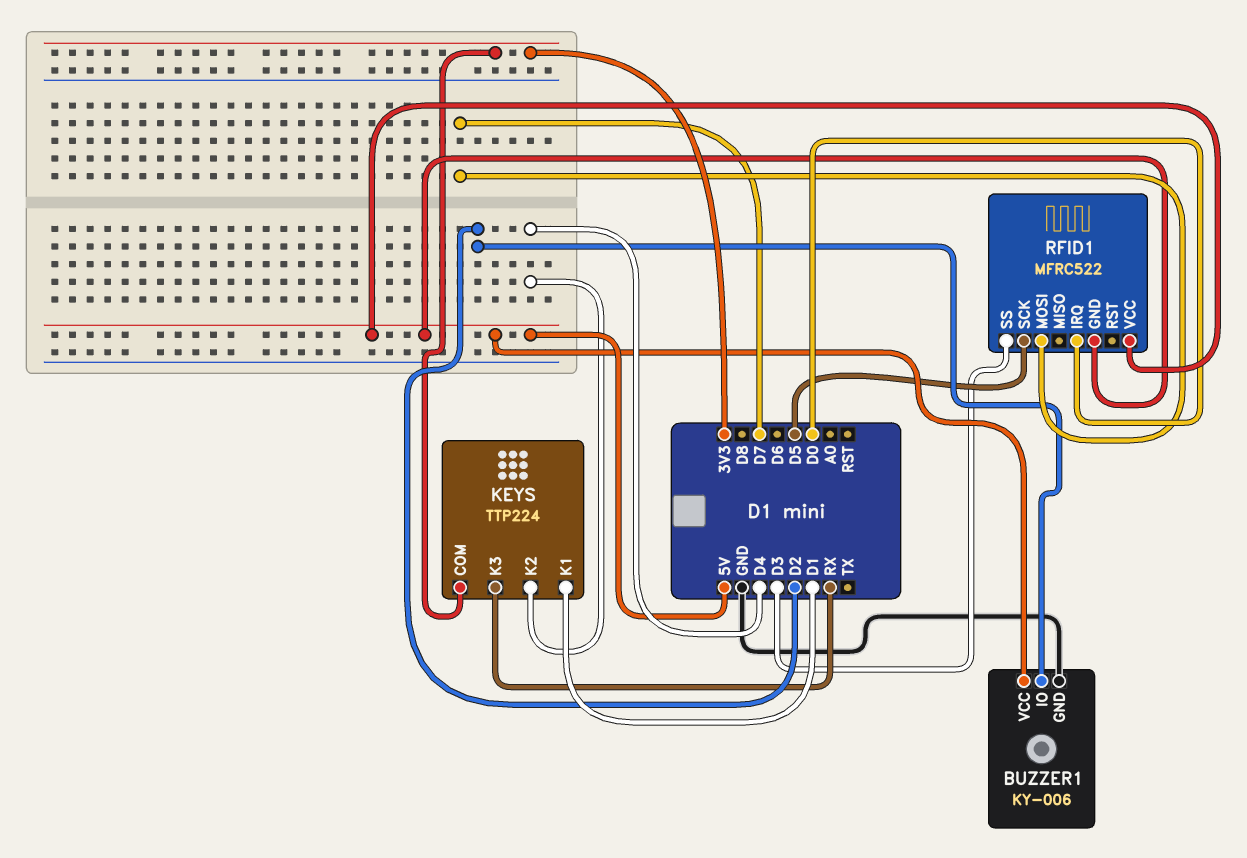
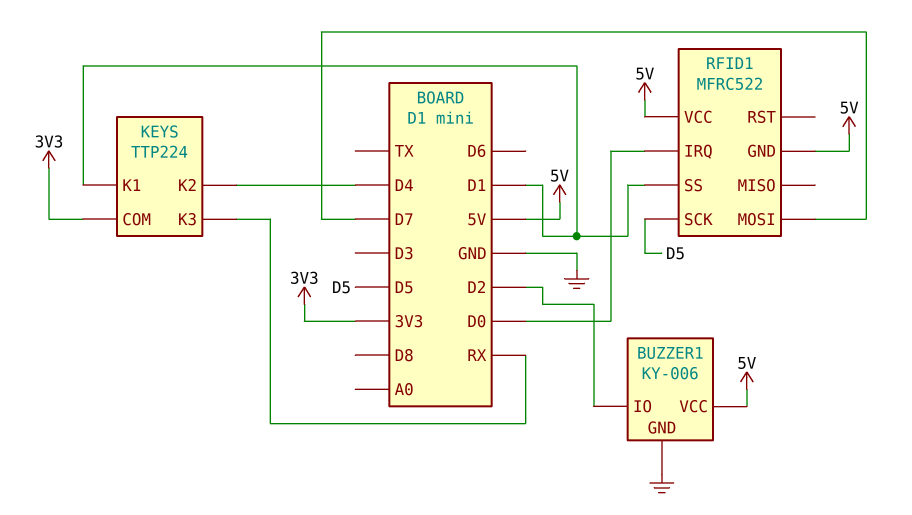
RFID1 pin SS: D3 -> D1

